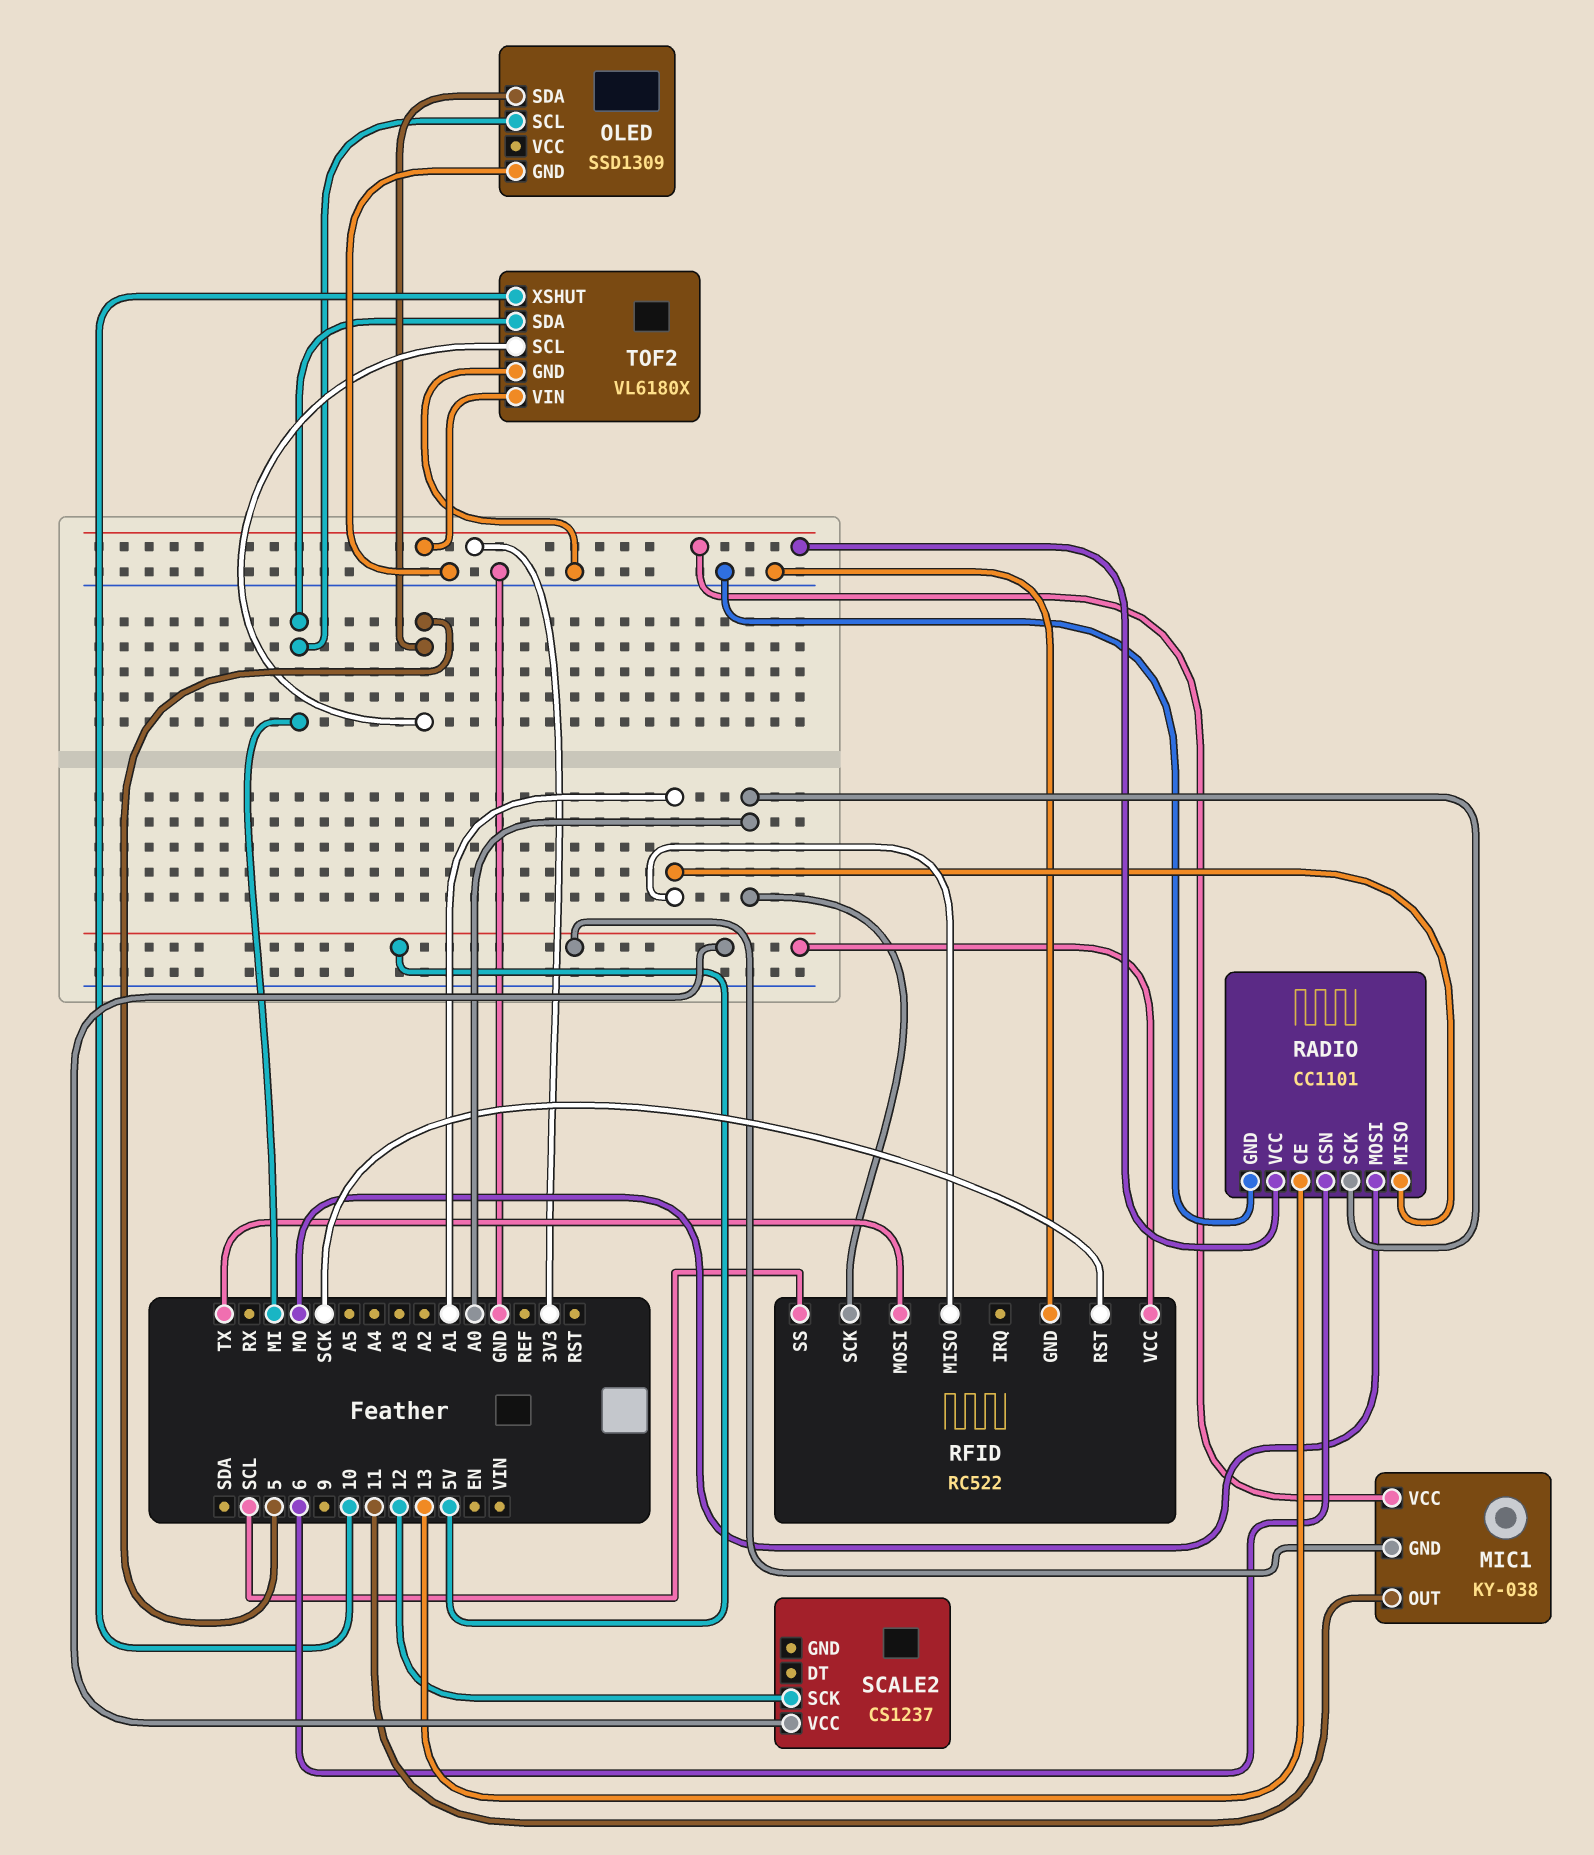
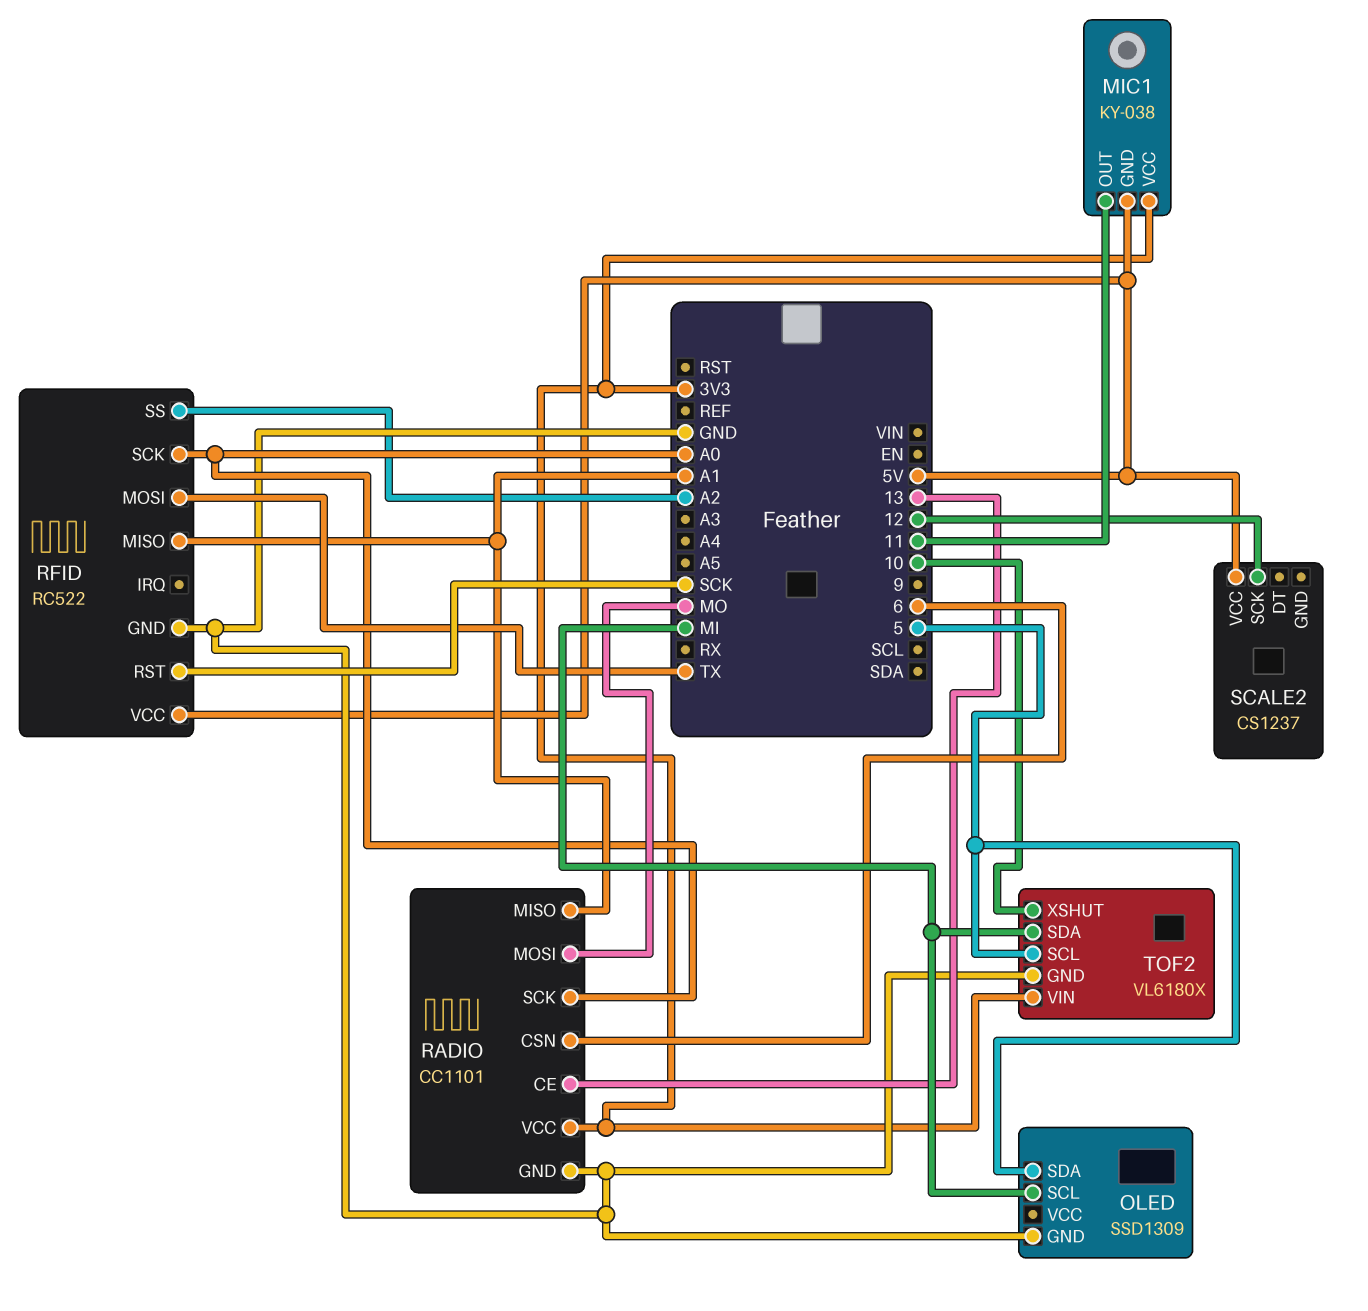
RFID pin SS: SCL -> A2

